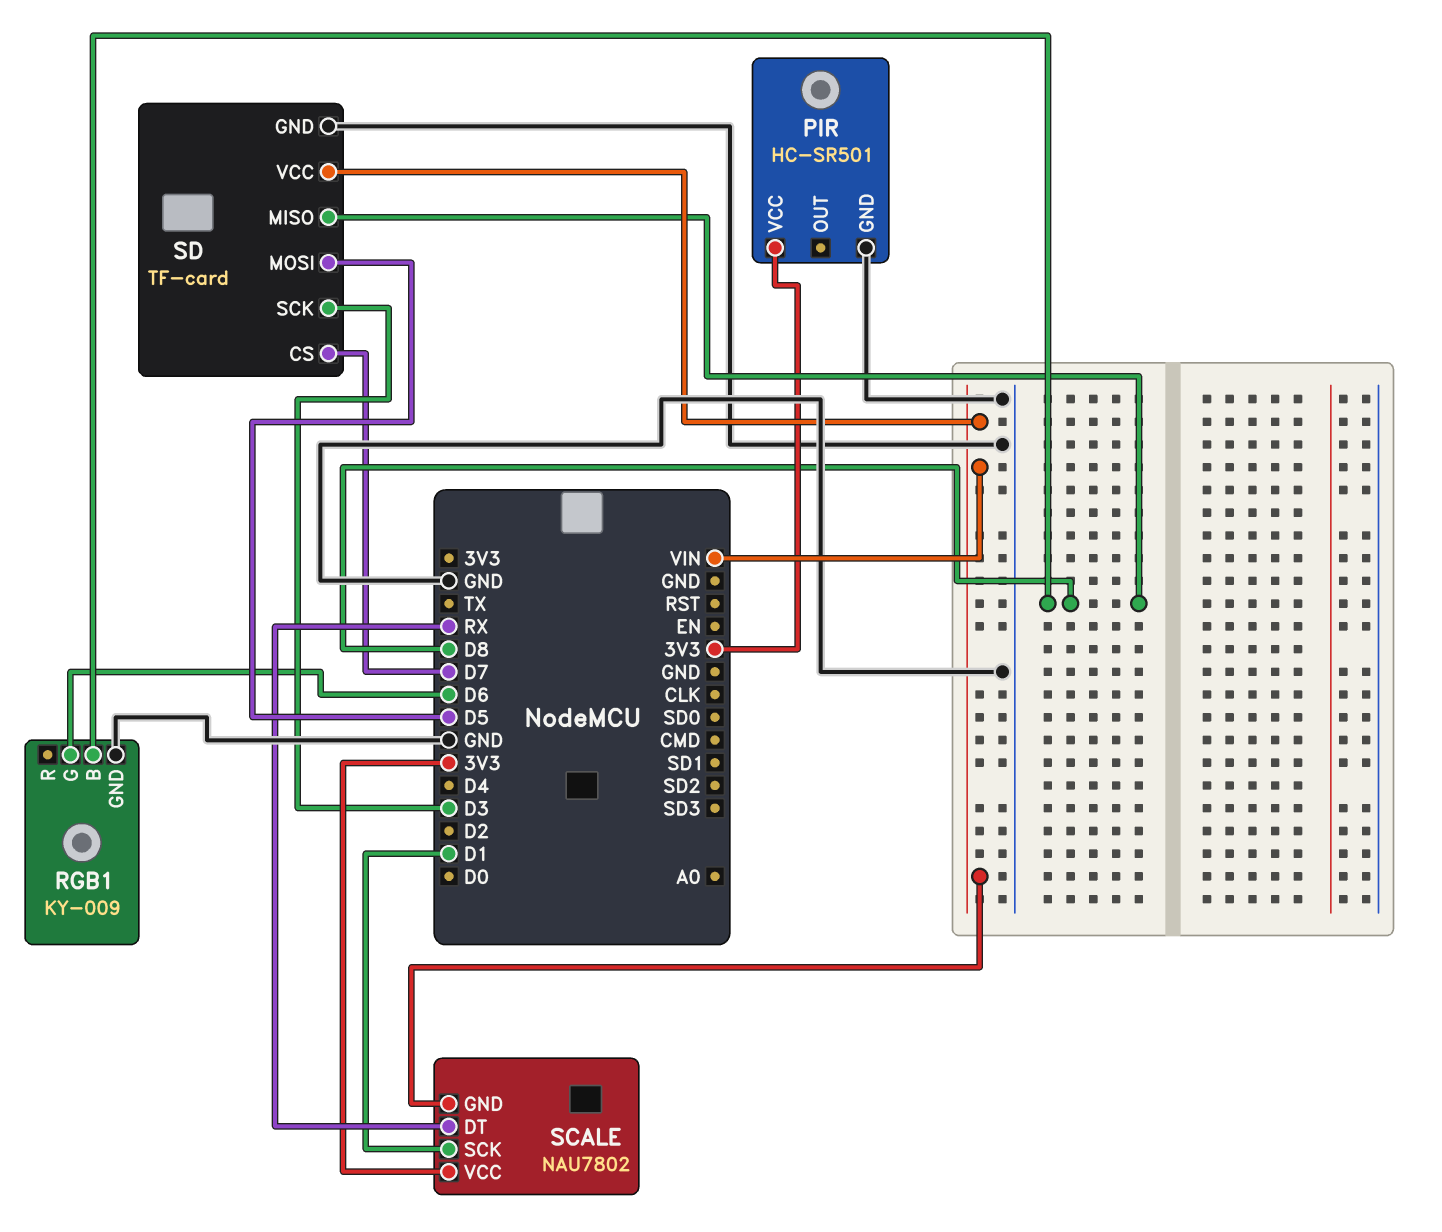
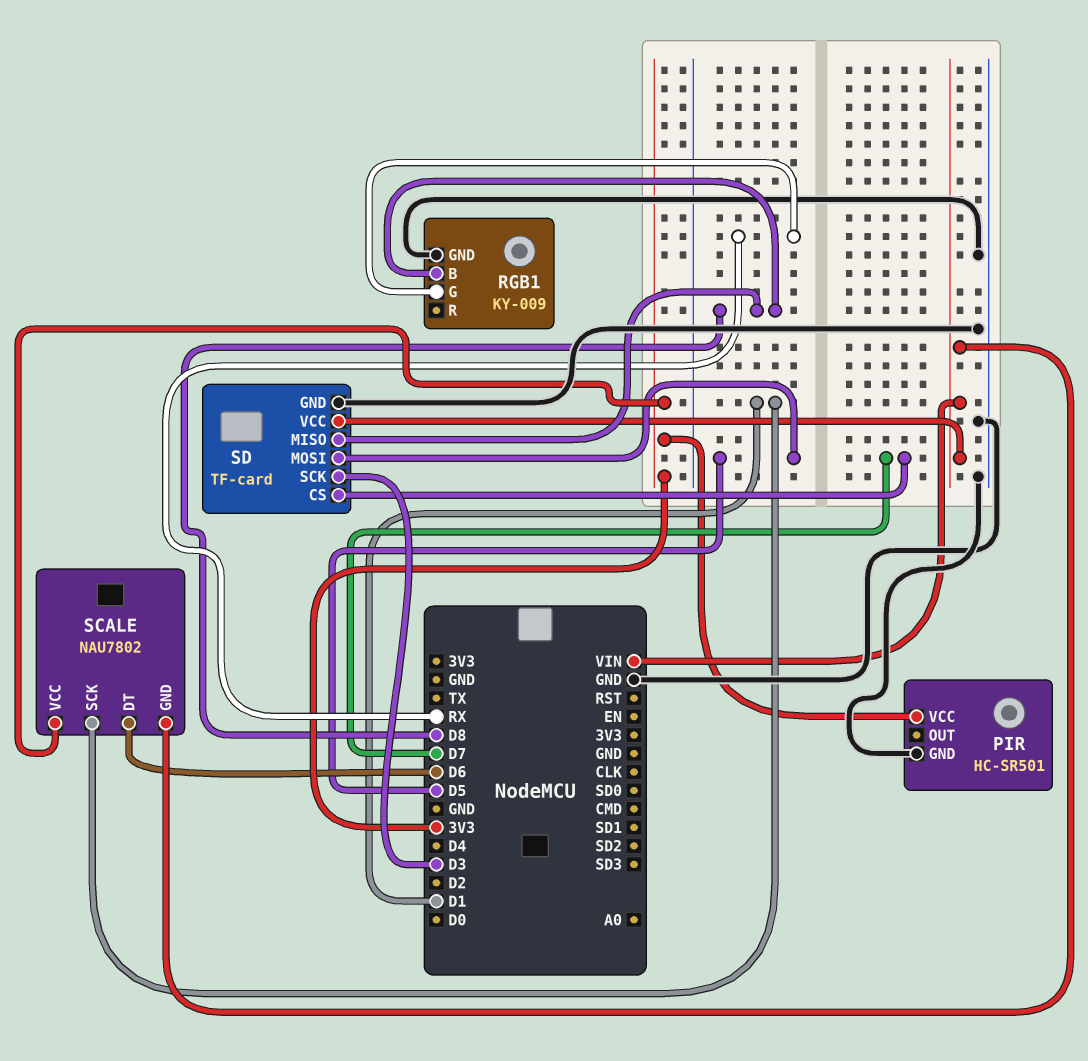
RGB1 pin G: D6 -> RX
SCALE pin DT: RX -> D6

